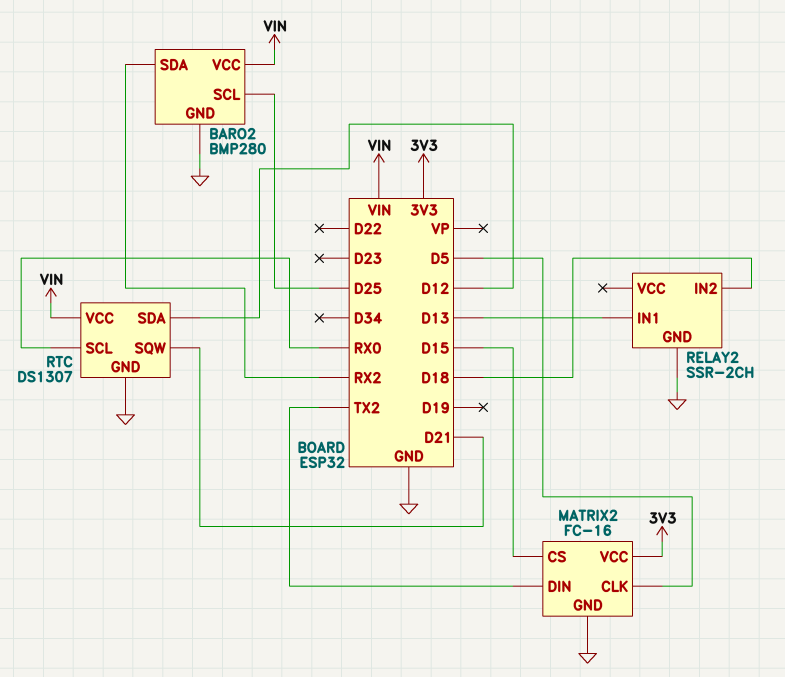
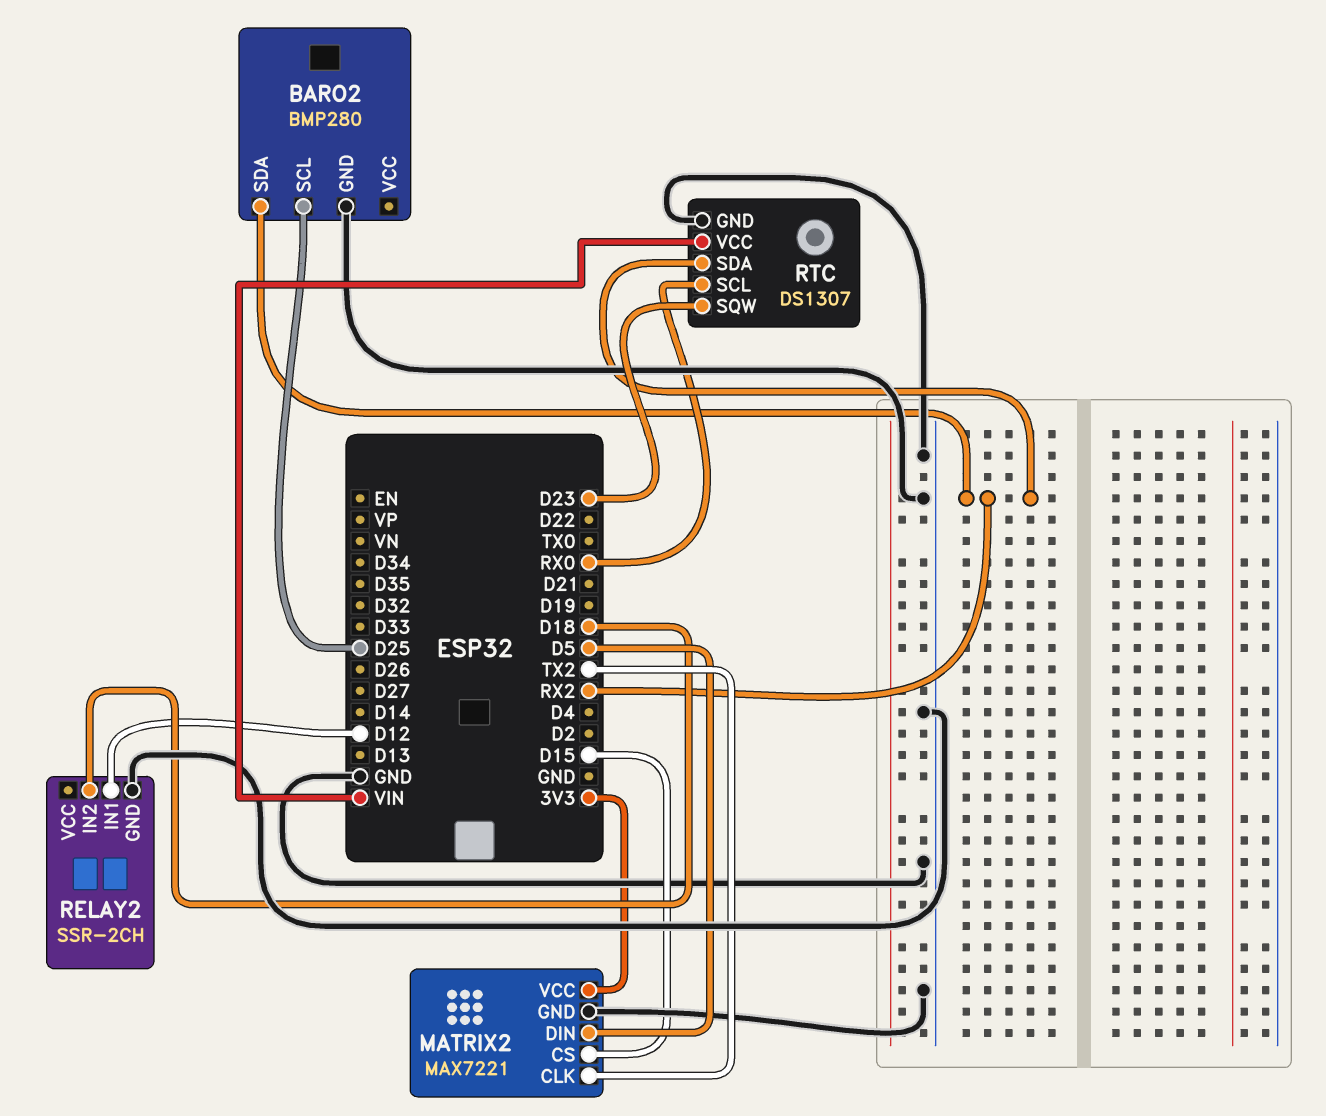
BARO2 pin VCC: VIN -> none
MATRIX2: FC-16 -> MAX7221
MATRIX2 pin CLK: D5 -> TX2
MATRIX2 pin DIN: TX2 -> D5
RELAY2 pin IN1: D13 -> D12
RTC pin SDA: D12 -> RX2
RTC pin SQW: D21 -> D23

